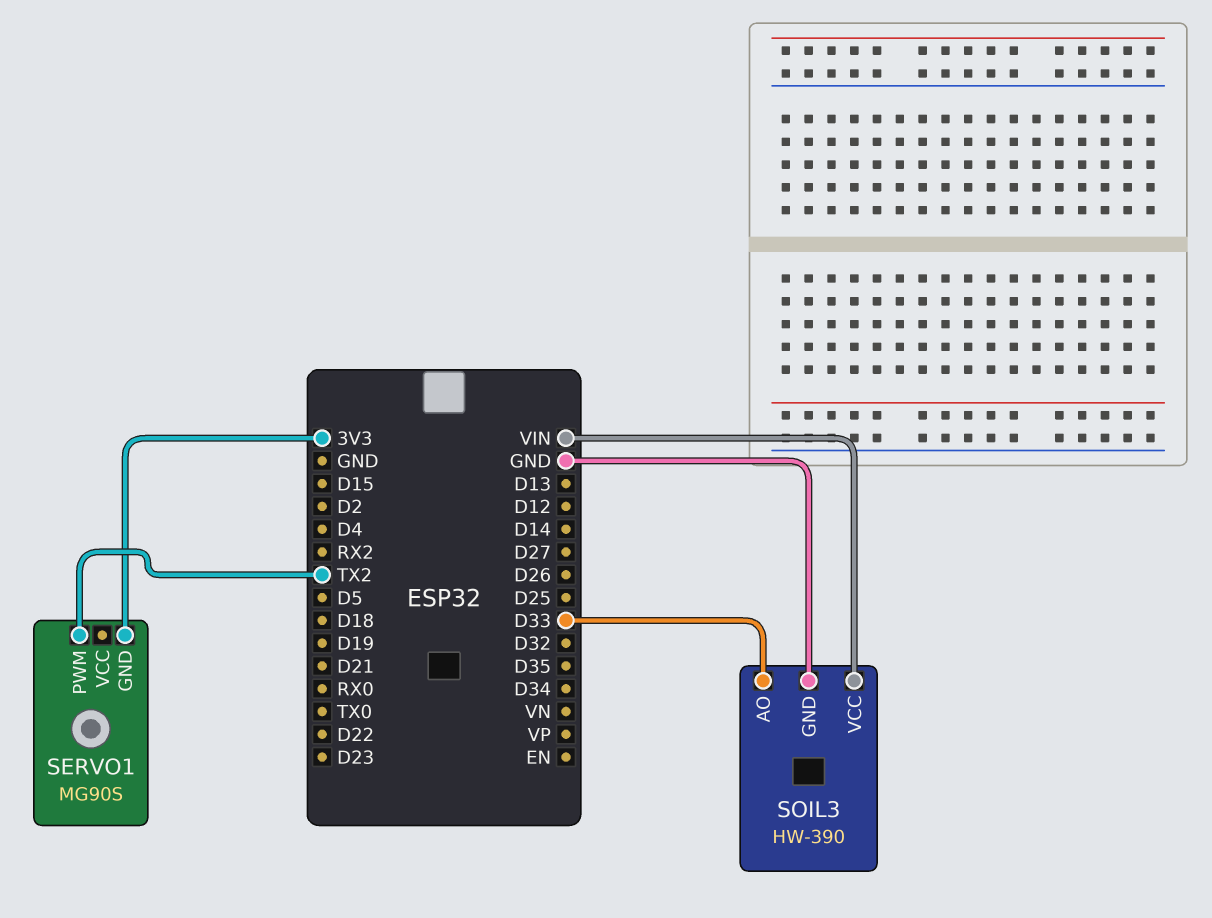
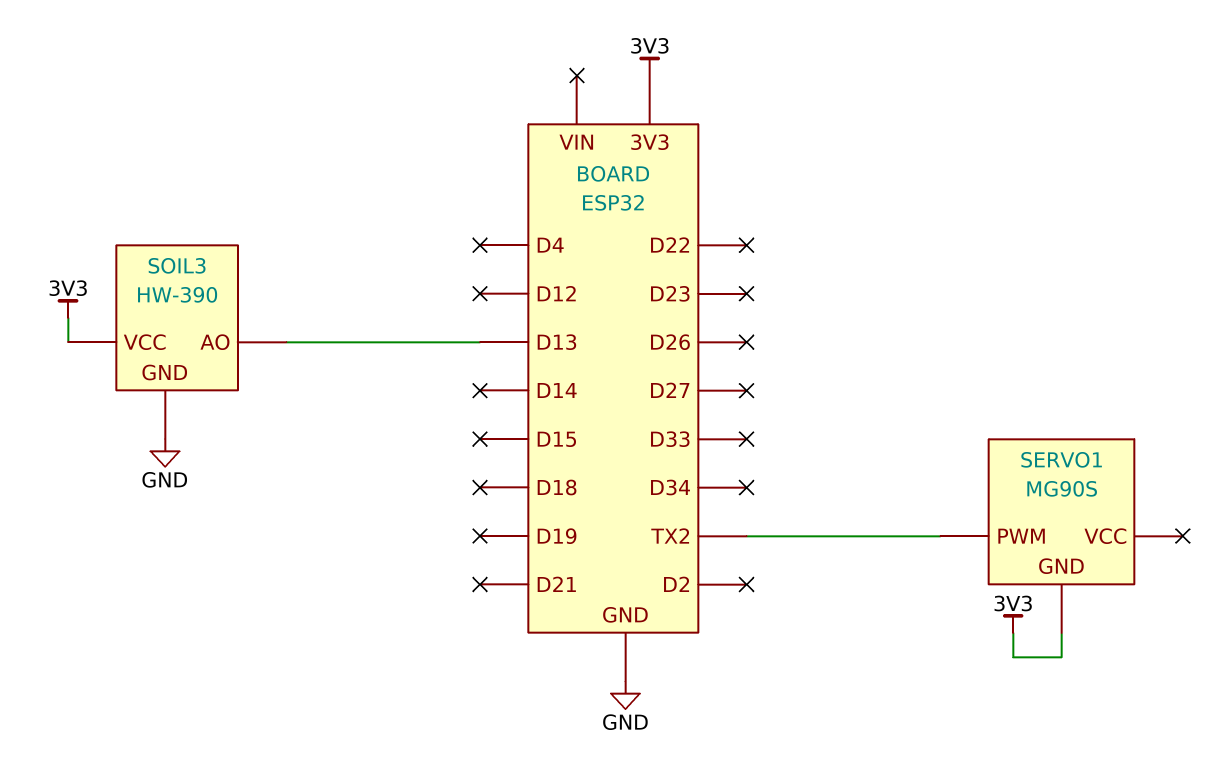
SOIL3 pin AO: D33 -> D13
SOIL3 pin VCC: VIN -> 3V3

